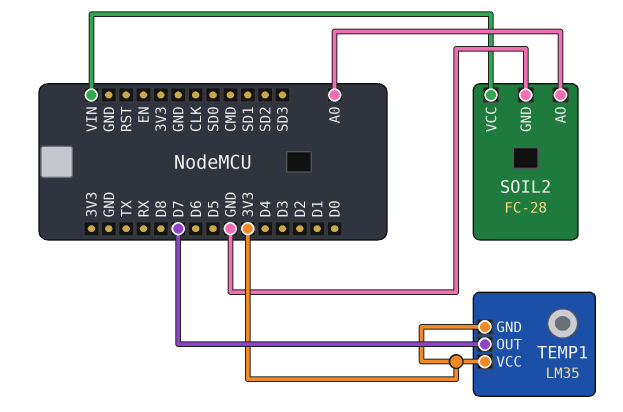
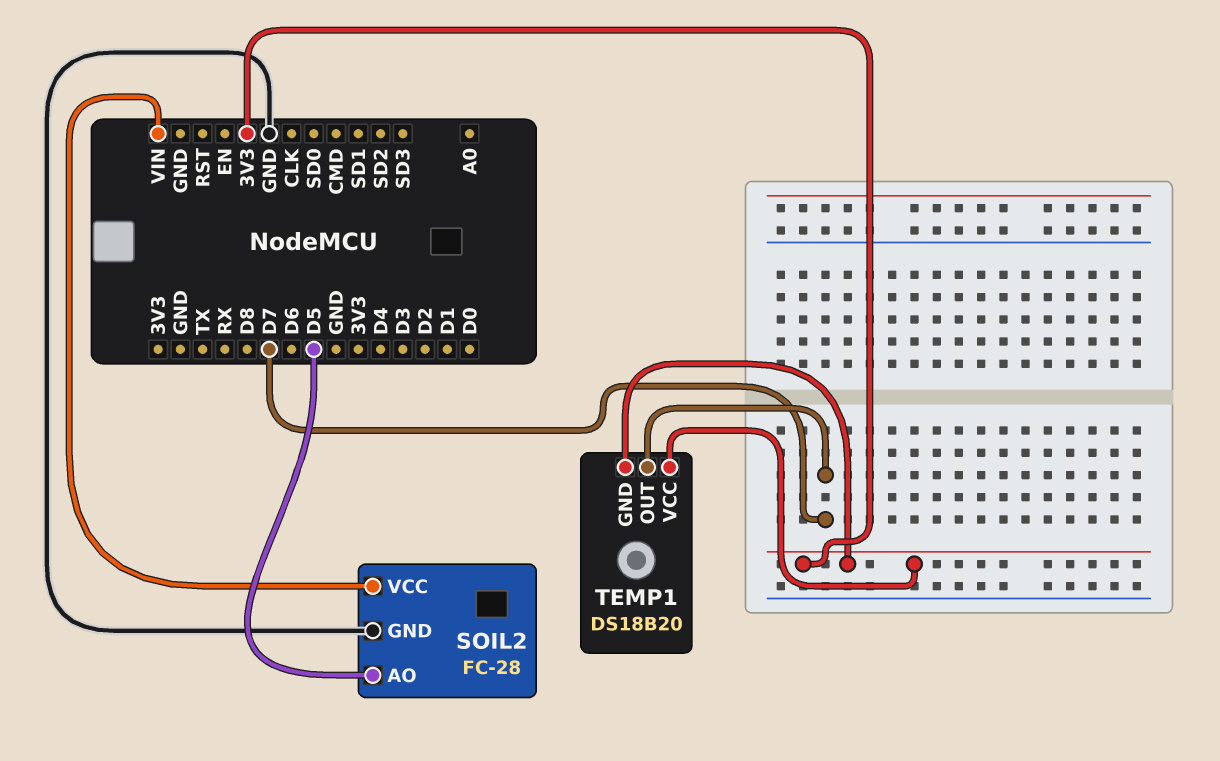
SOIL2 pin AO: A0 -> D5
TEMP1: LM35 -> DS18B20

